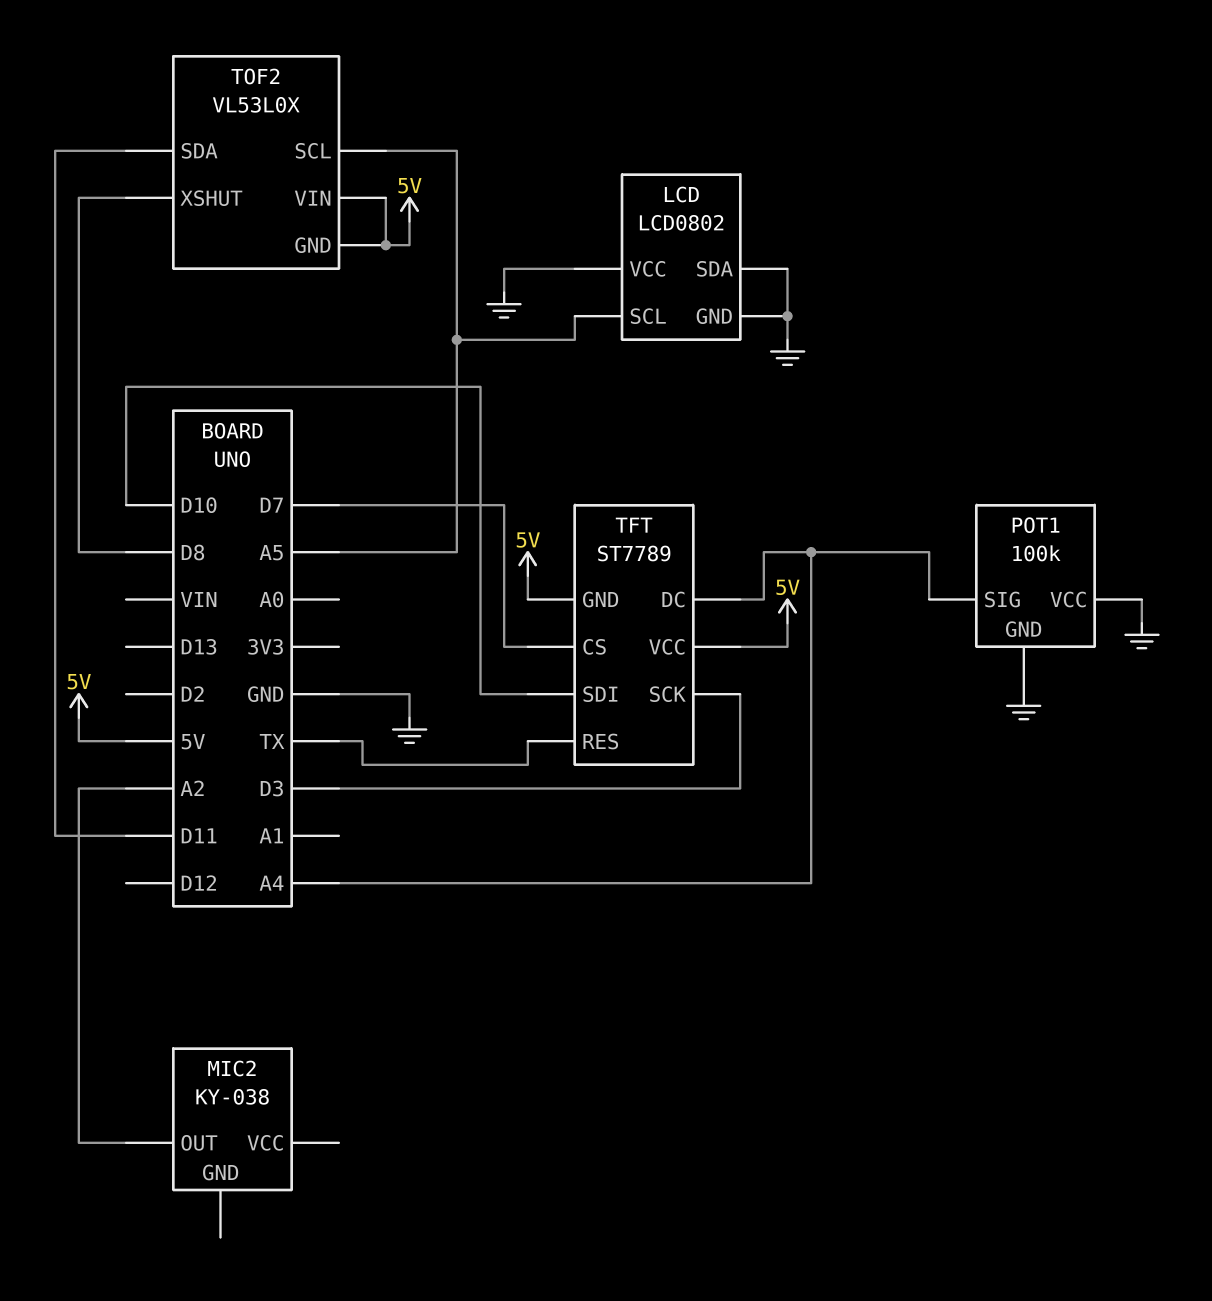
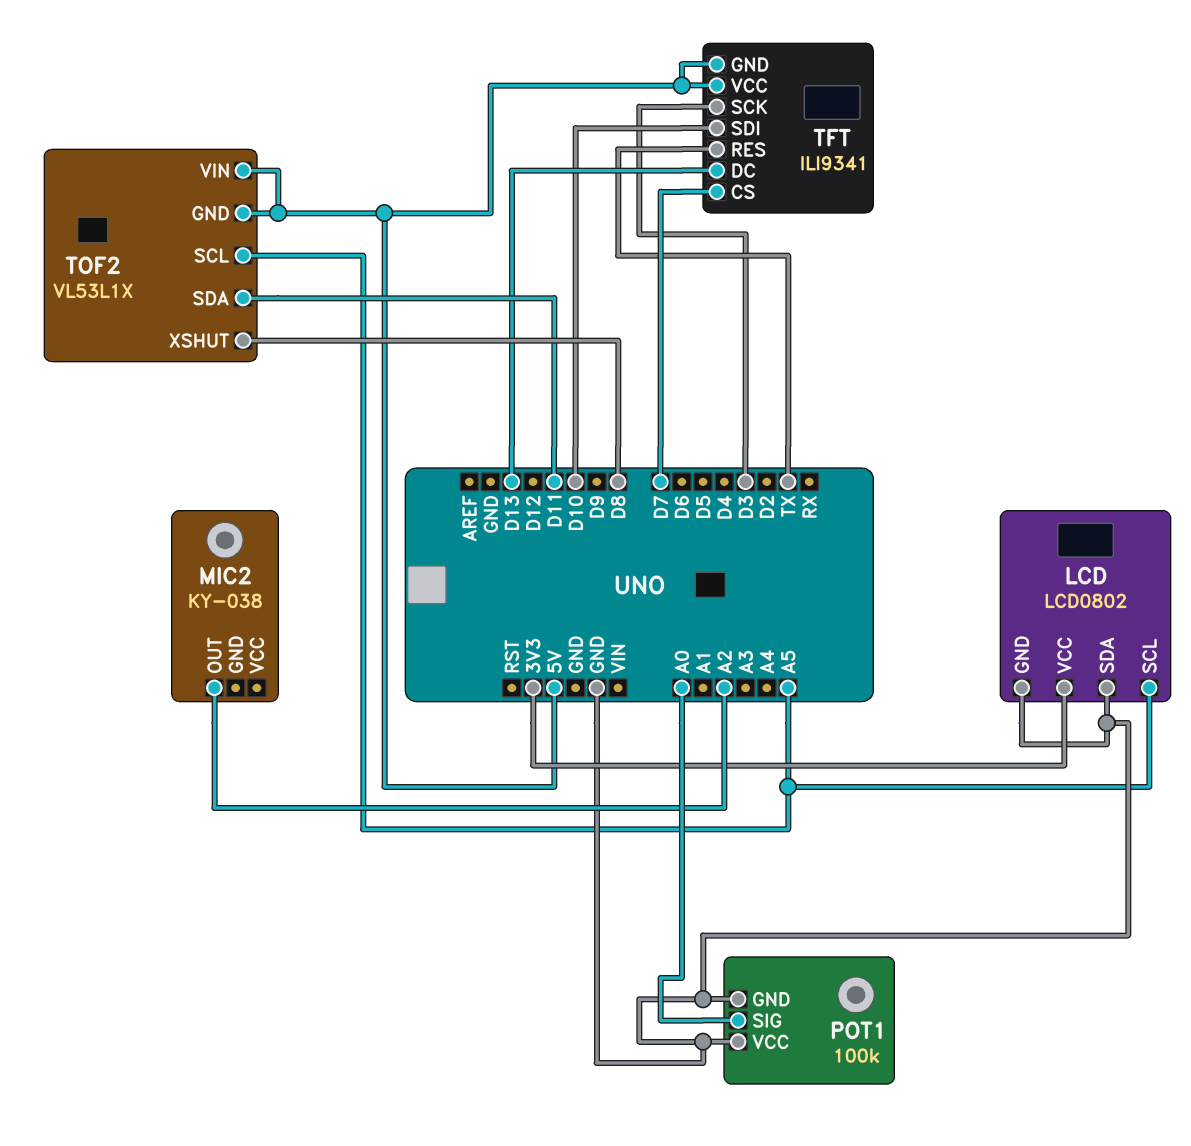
LCD pin VCC: GND -> 3V3
POT1 pin SIG: A4 -> A0
TFT: ST7789 -> ILI9341
TFT pin DC: A4 -> D13
TOF2: VL53L0X -> VL53L1X

